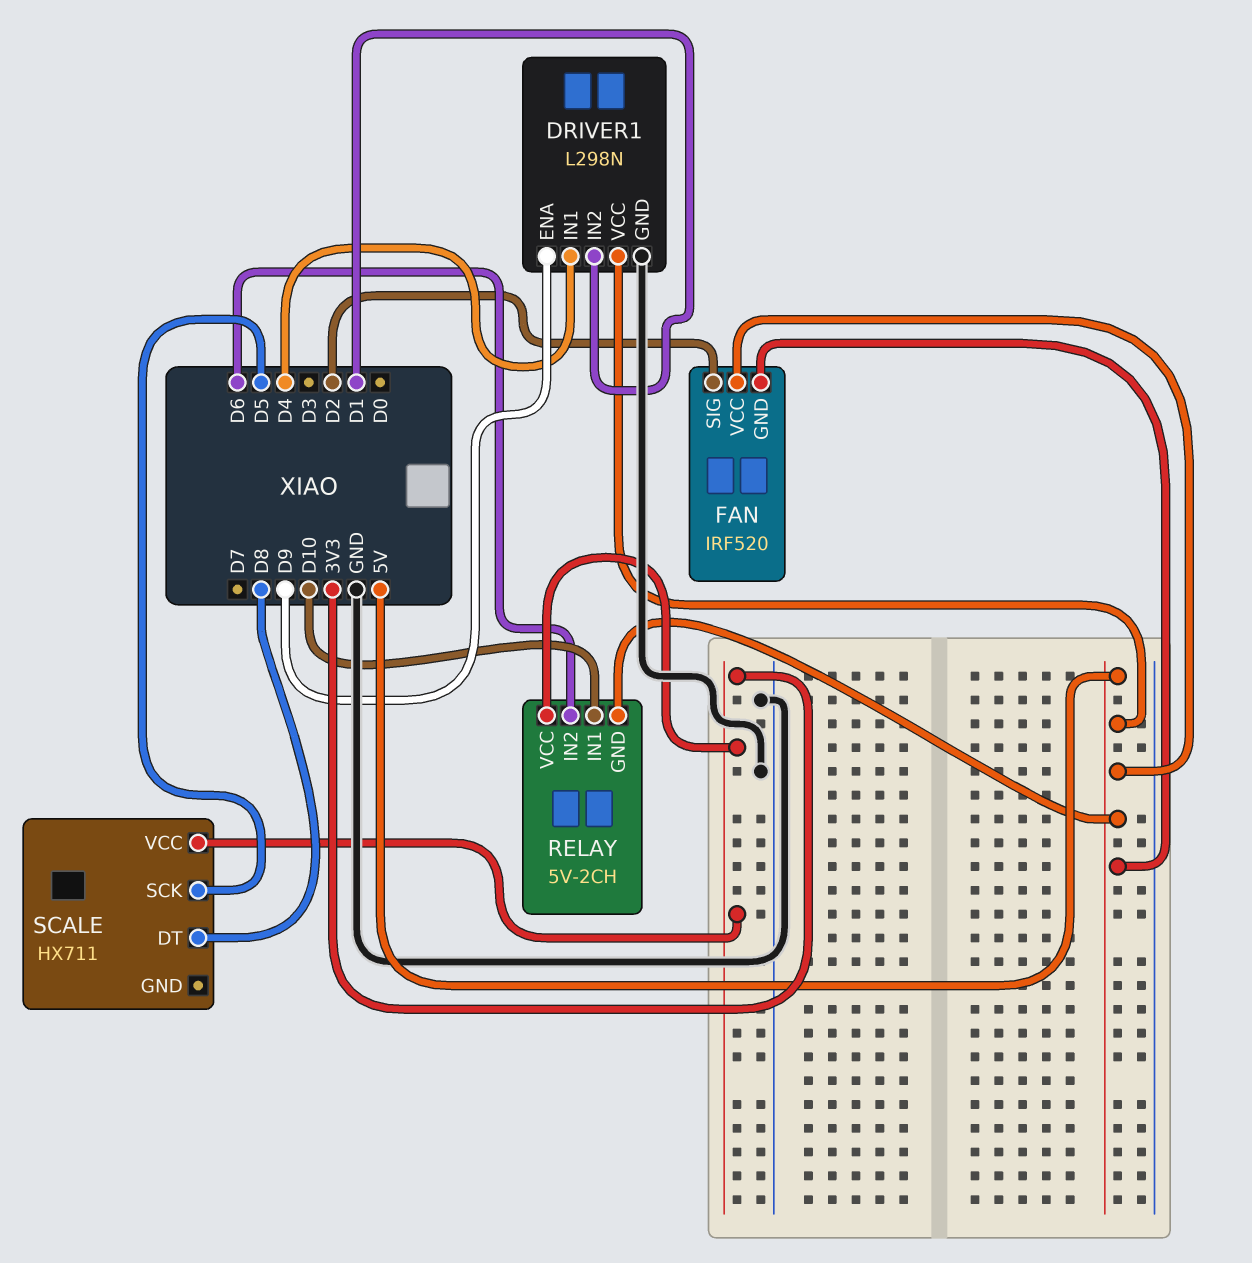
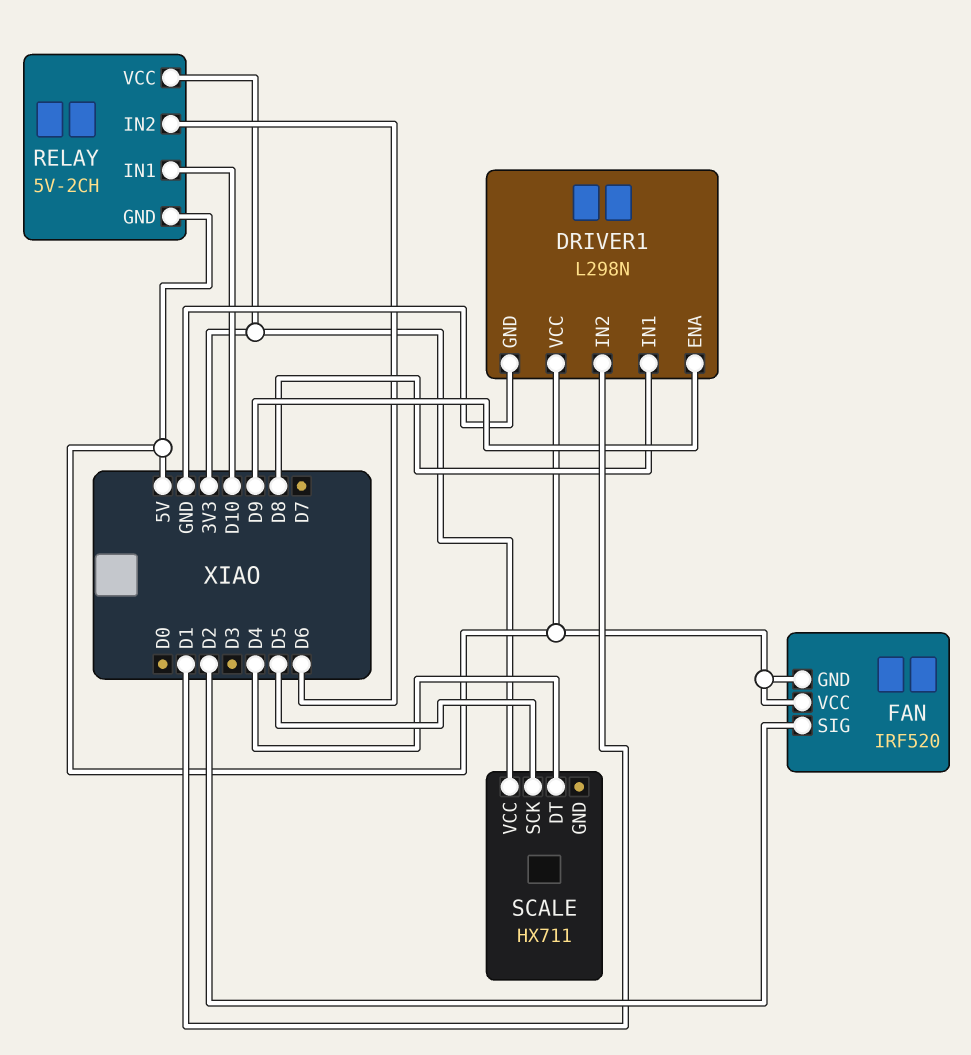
DRIVER1 pin IN1: D4 -> D8
SCALE pin DT: D8 -> D4

